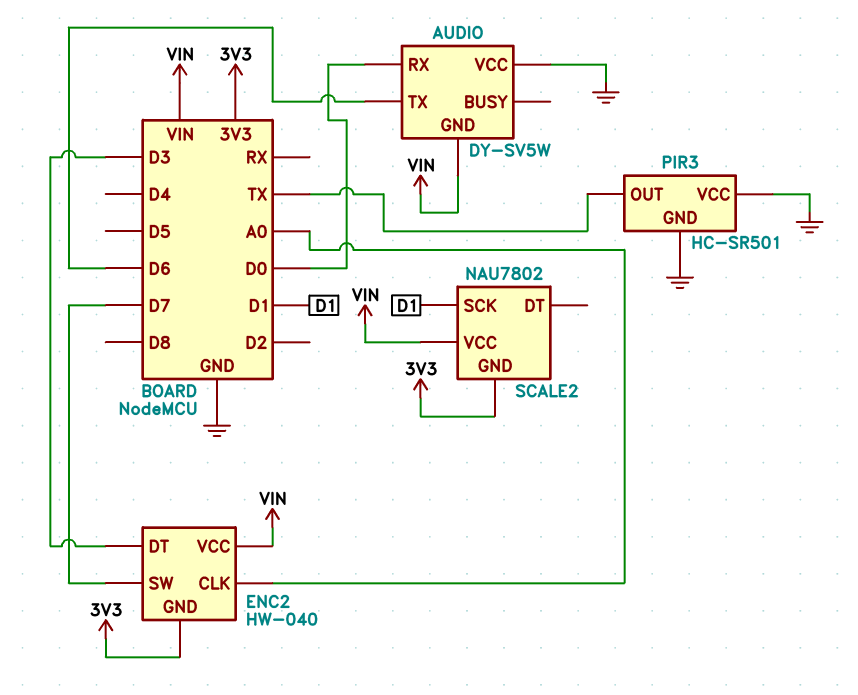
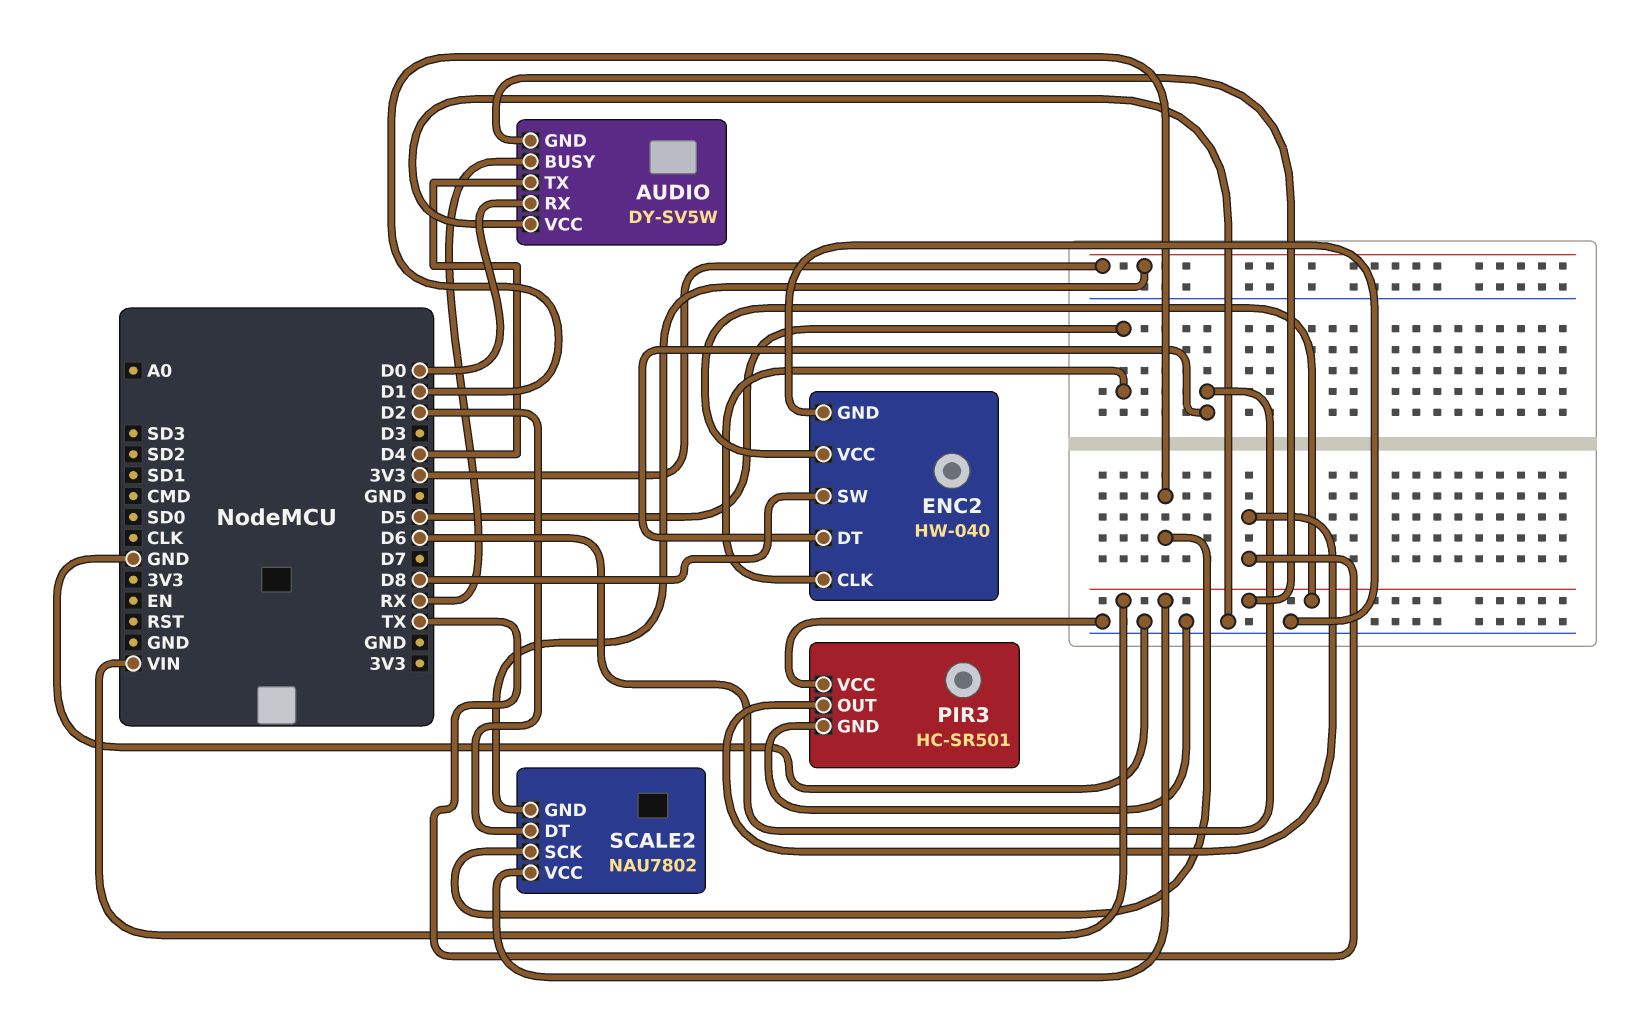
AUDIO pin BUSY: none -> RX
AUDIO pin TX: D6 -> D4
ENC2 pin CLK: A0 -> D5
ENC2 pin DT: D3 -> D6
ENC2 pin GND: 3V3 -> GND
ENC2 pin SW: D7 -> D8
SCALE2 pin DT: none -> D2

